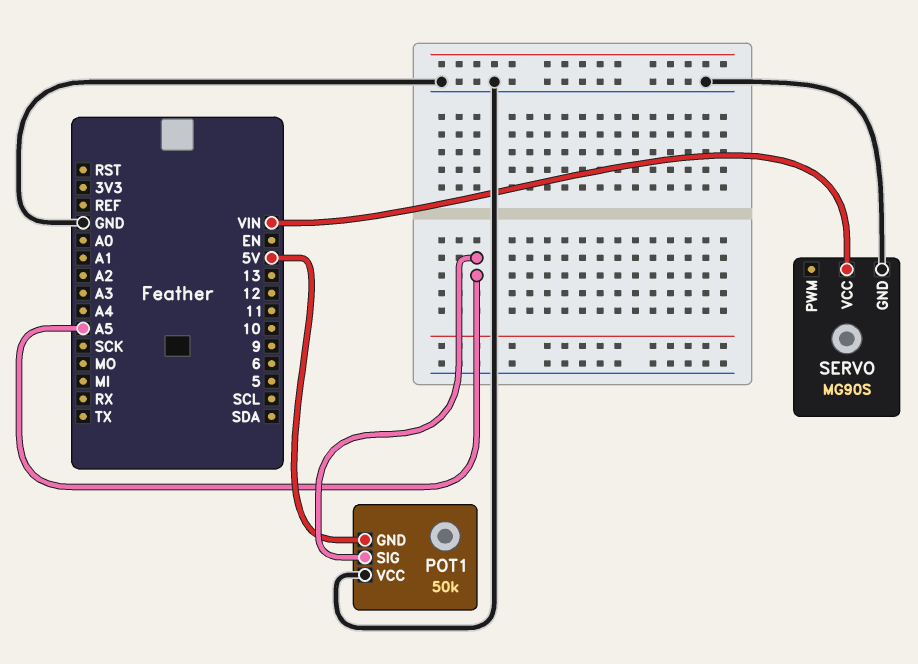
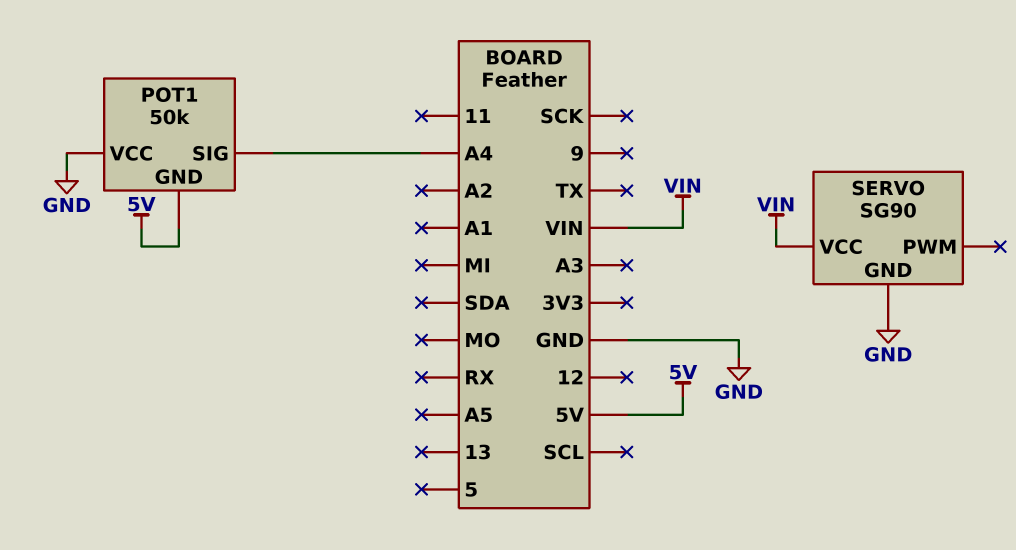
POT1 pin SIG: A5 -> A4
SERVO: MG90S -> SG90

